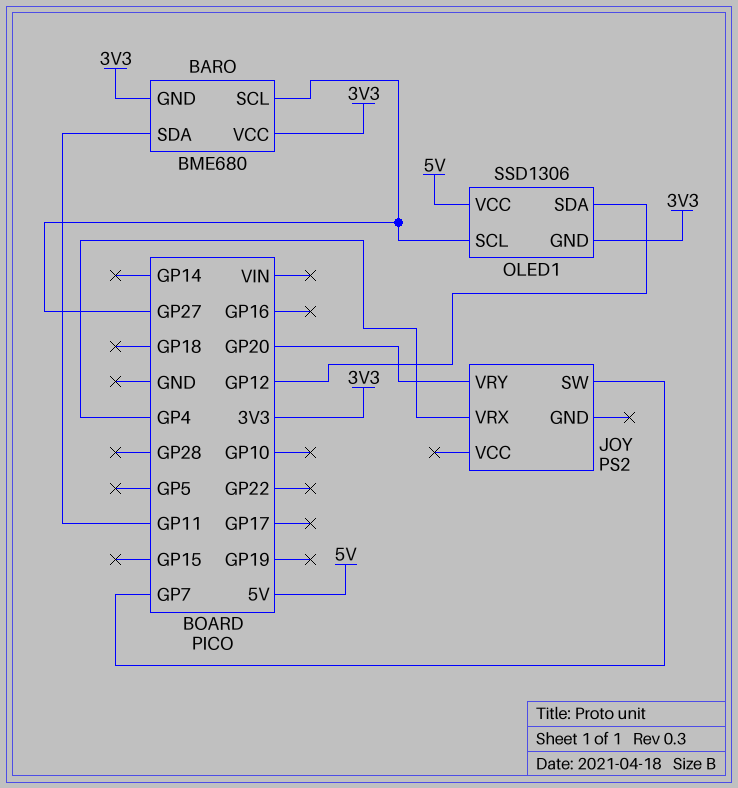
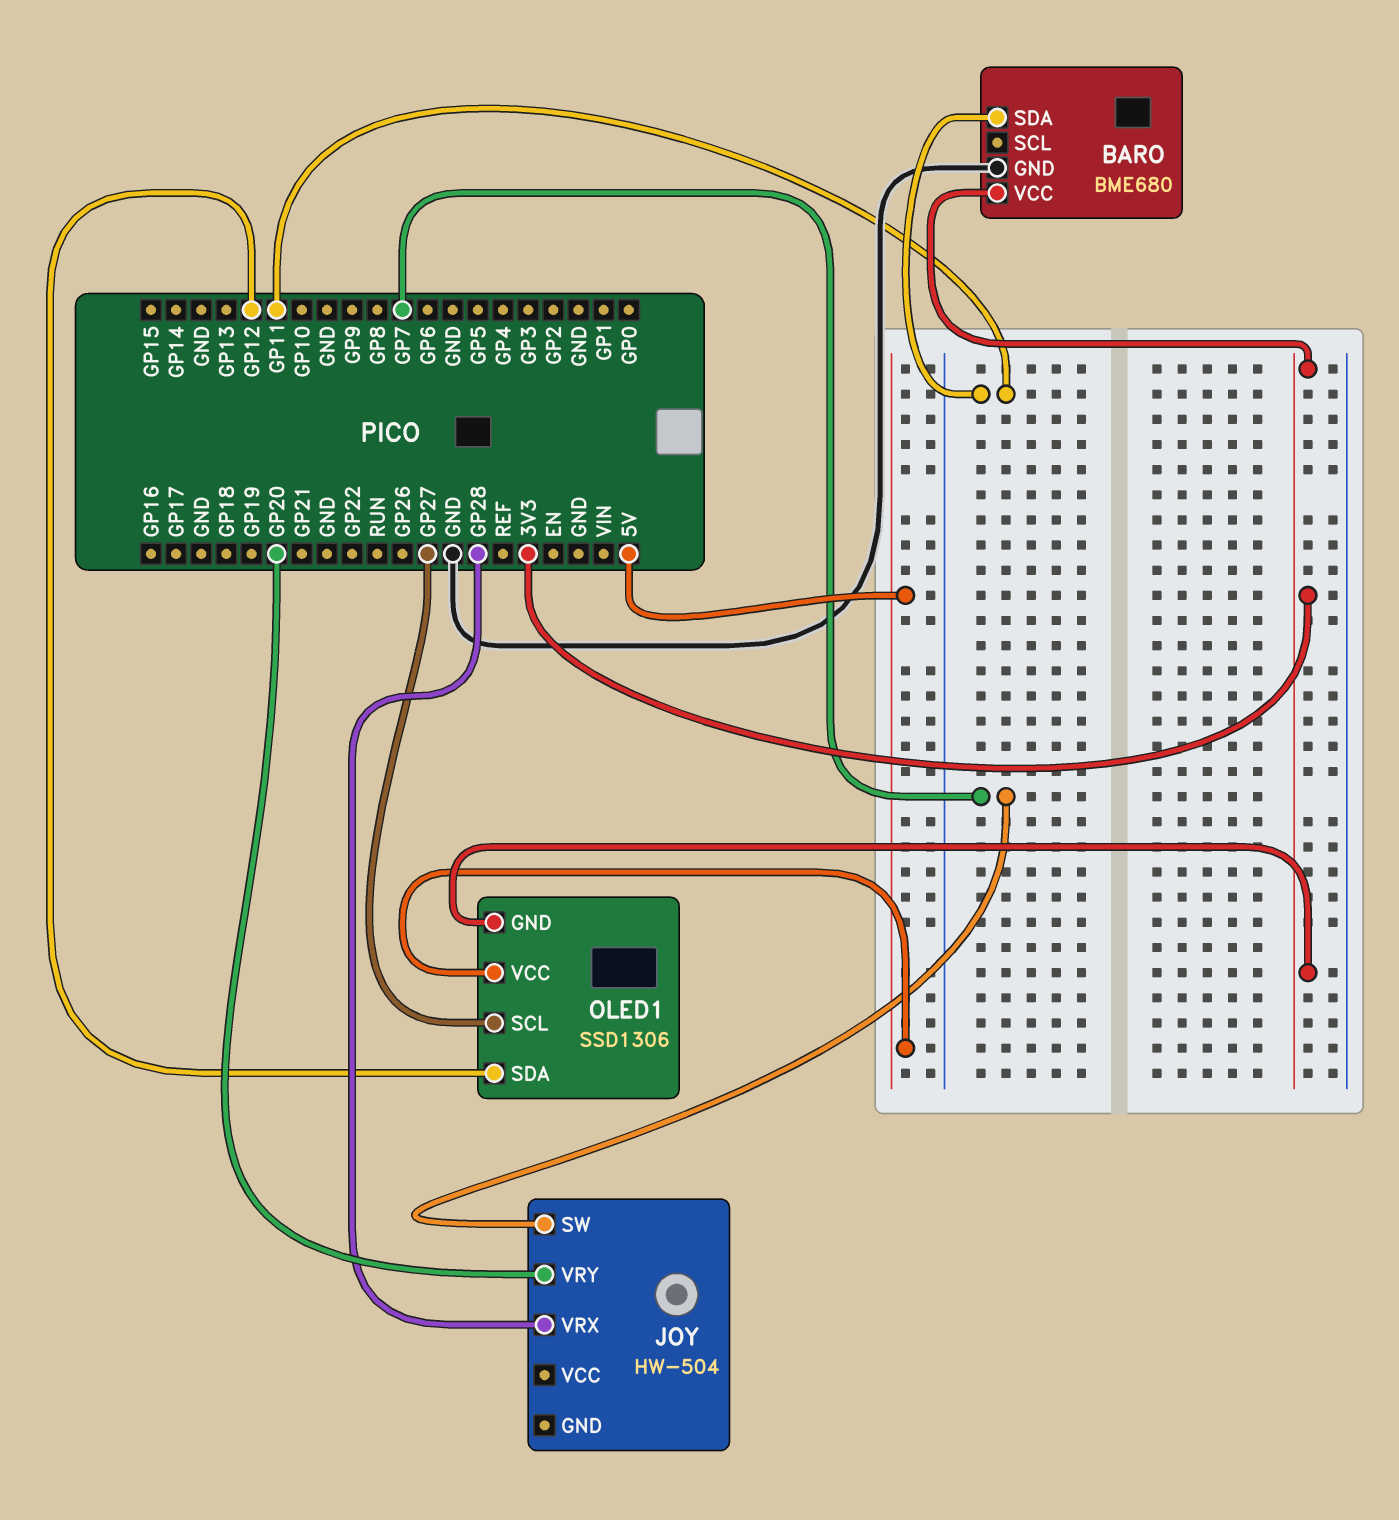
BARO pin GND: 3V3 -> GND
BARO pin SCL: GP27 -> none
JOY: PS2 -> HW-504
JOY pin VRX: GP4 -> GP28

